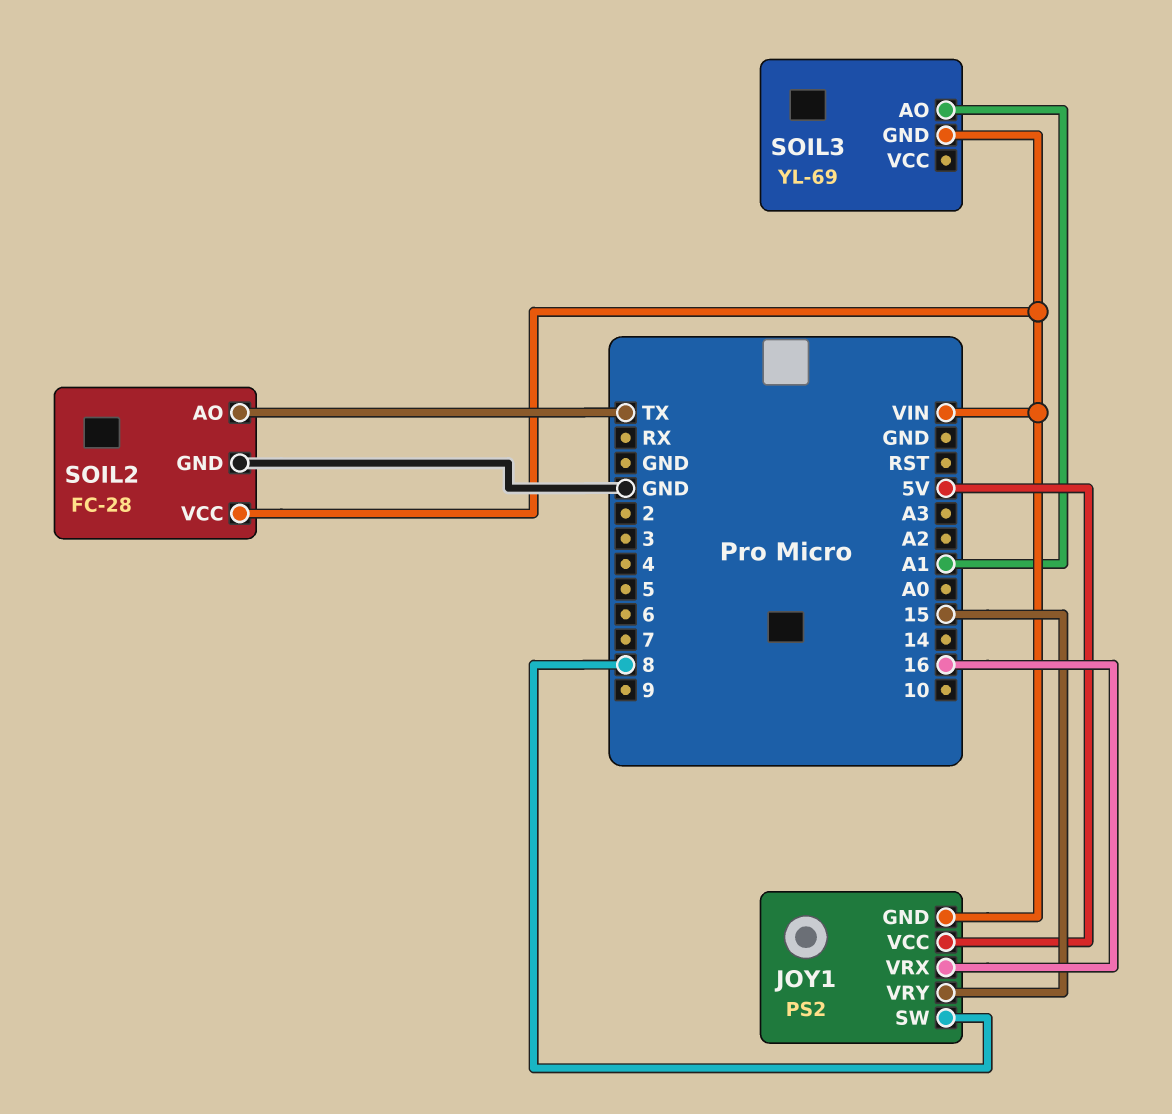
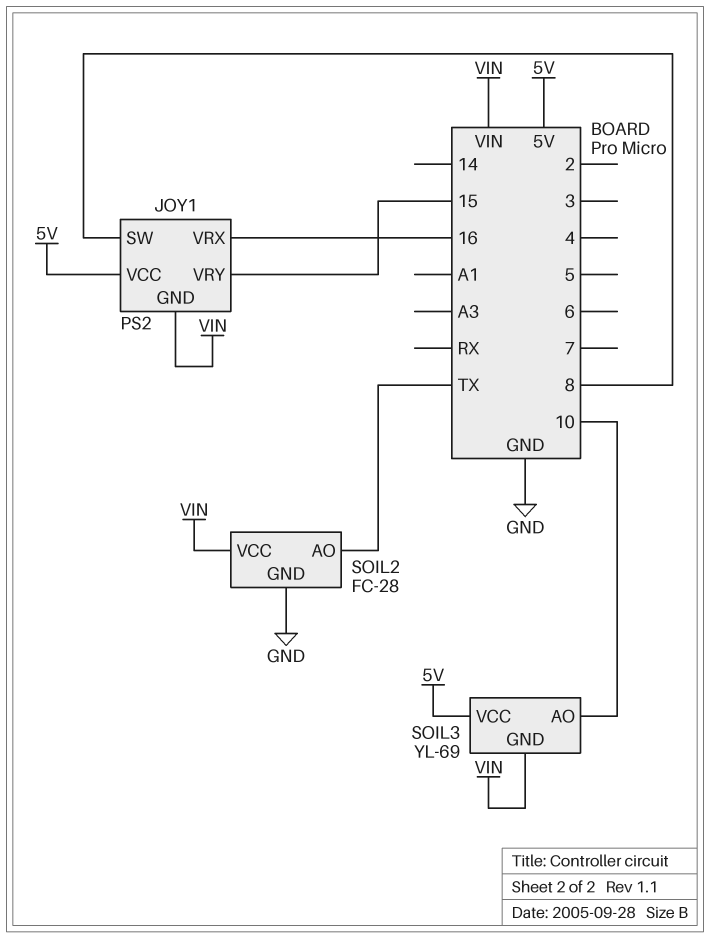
SOIL3 pin AO: A1 -> 10
SOIL3 pin VCC: none -> 5V

